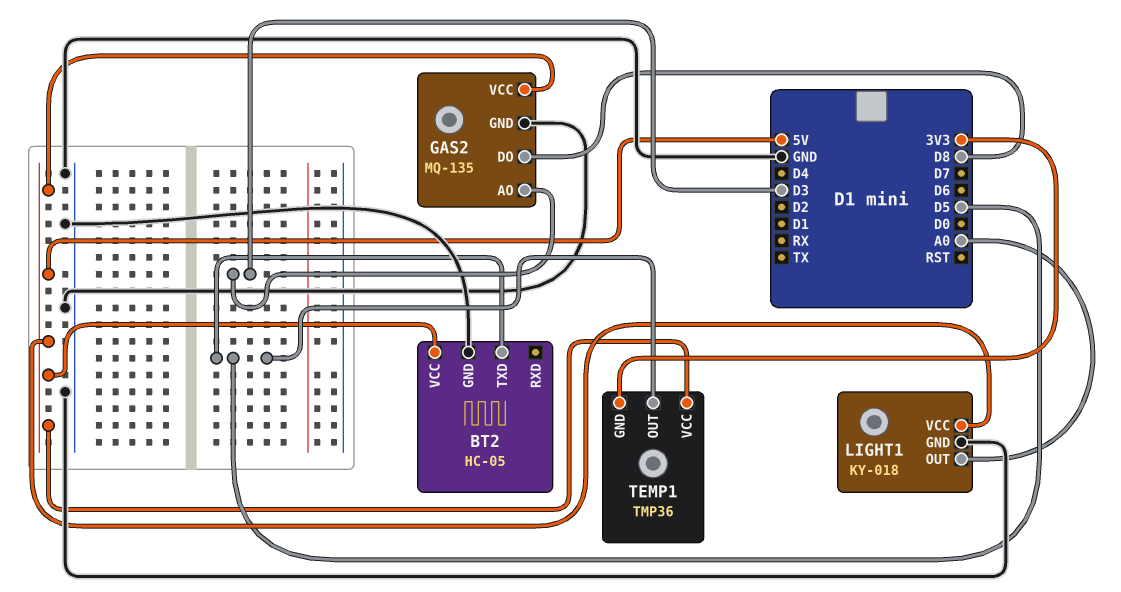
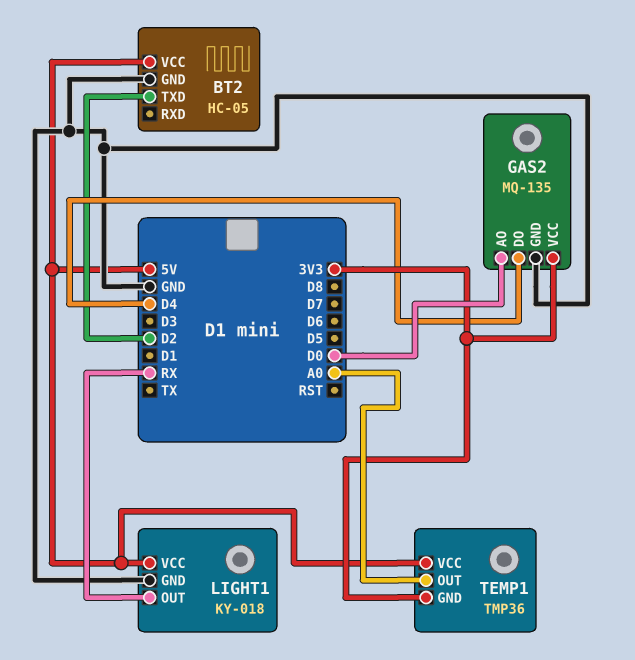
BT2 pin TXD: D5 -> D2
GAS2 pin AO: D3 -> D0
GAS2 pin DO: D8 -> D4
GAS2 pin VCC: 5V -> 3V3
LIGHT1 pin OUT: A0 -> RX
TEMP1 pin OUT: D5 -> A0

